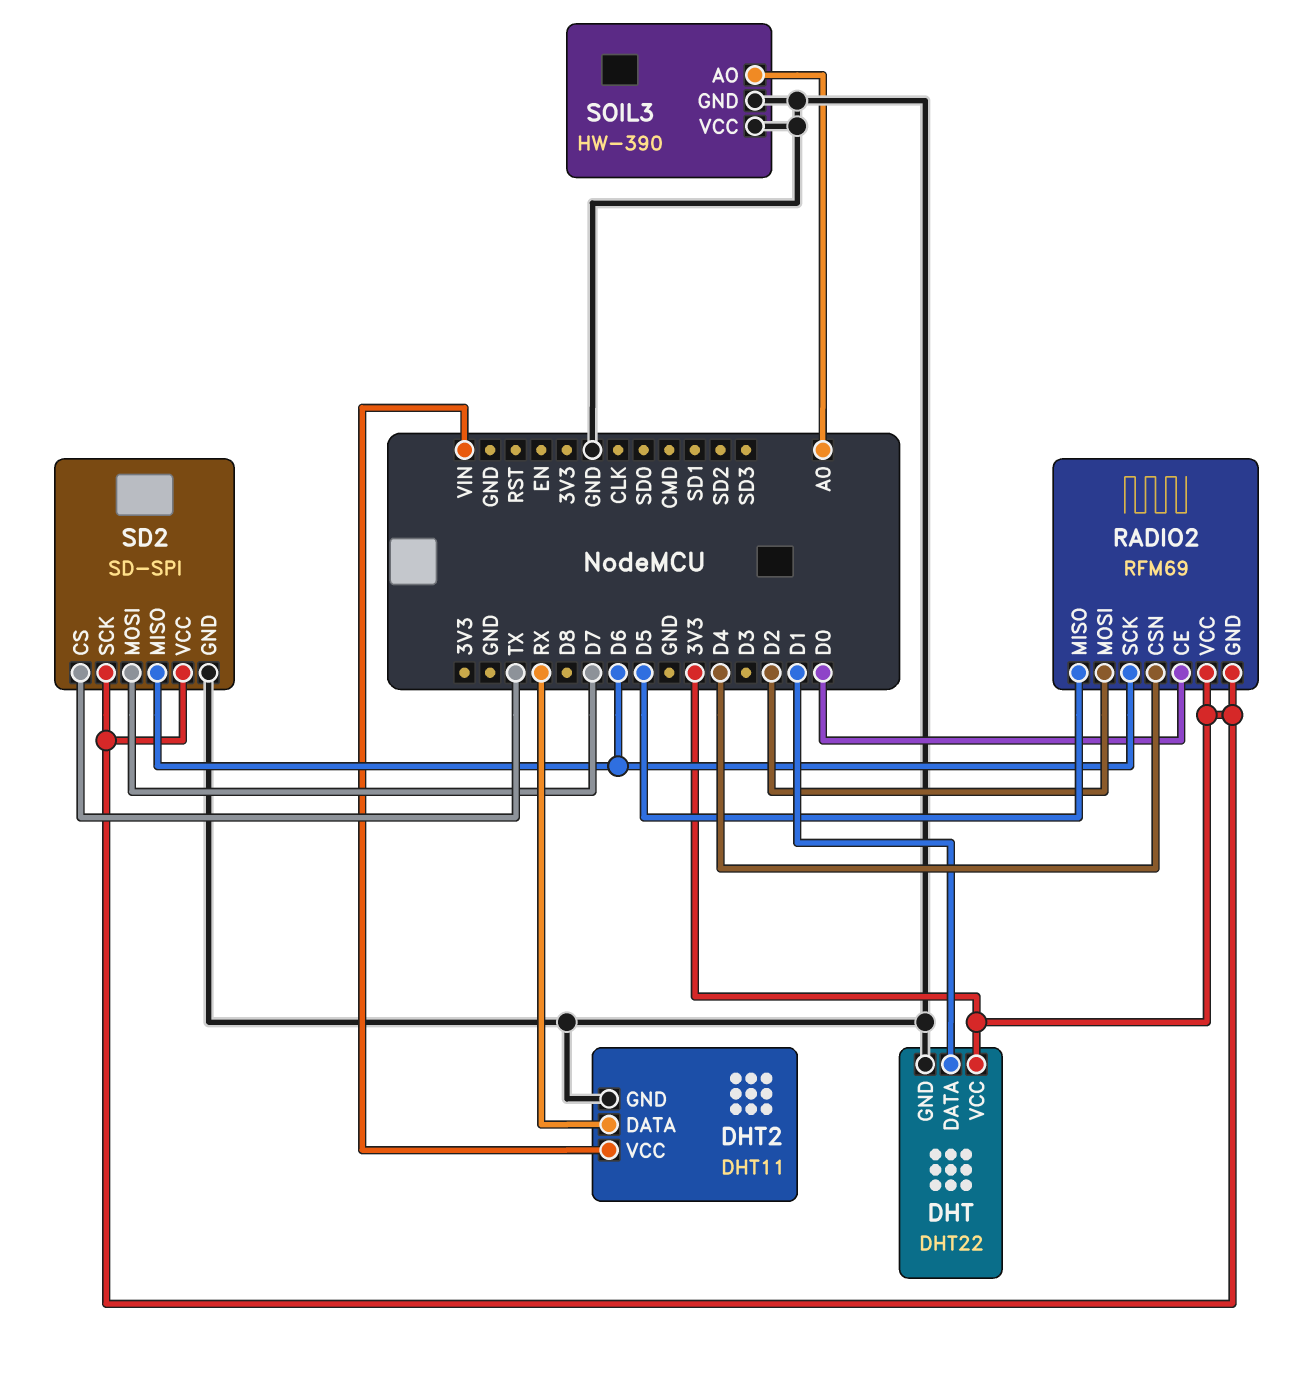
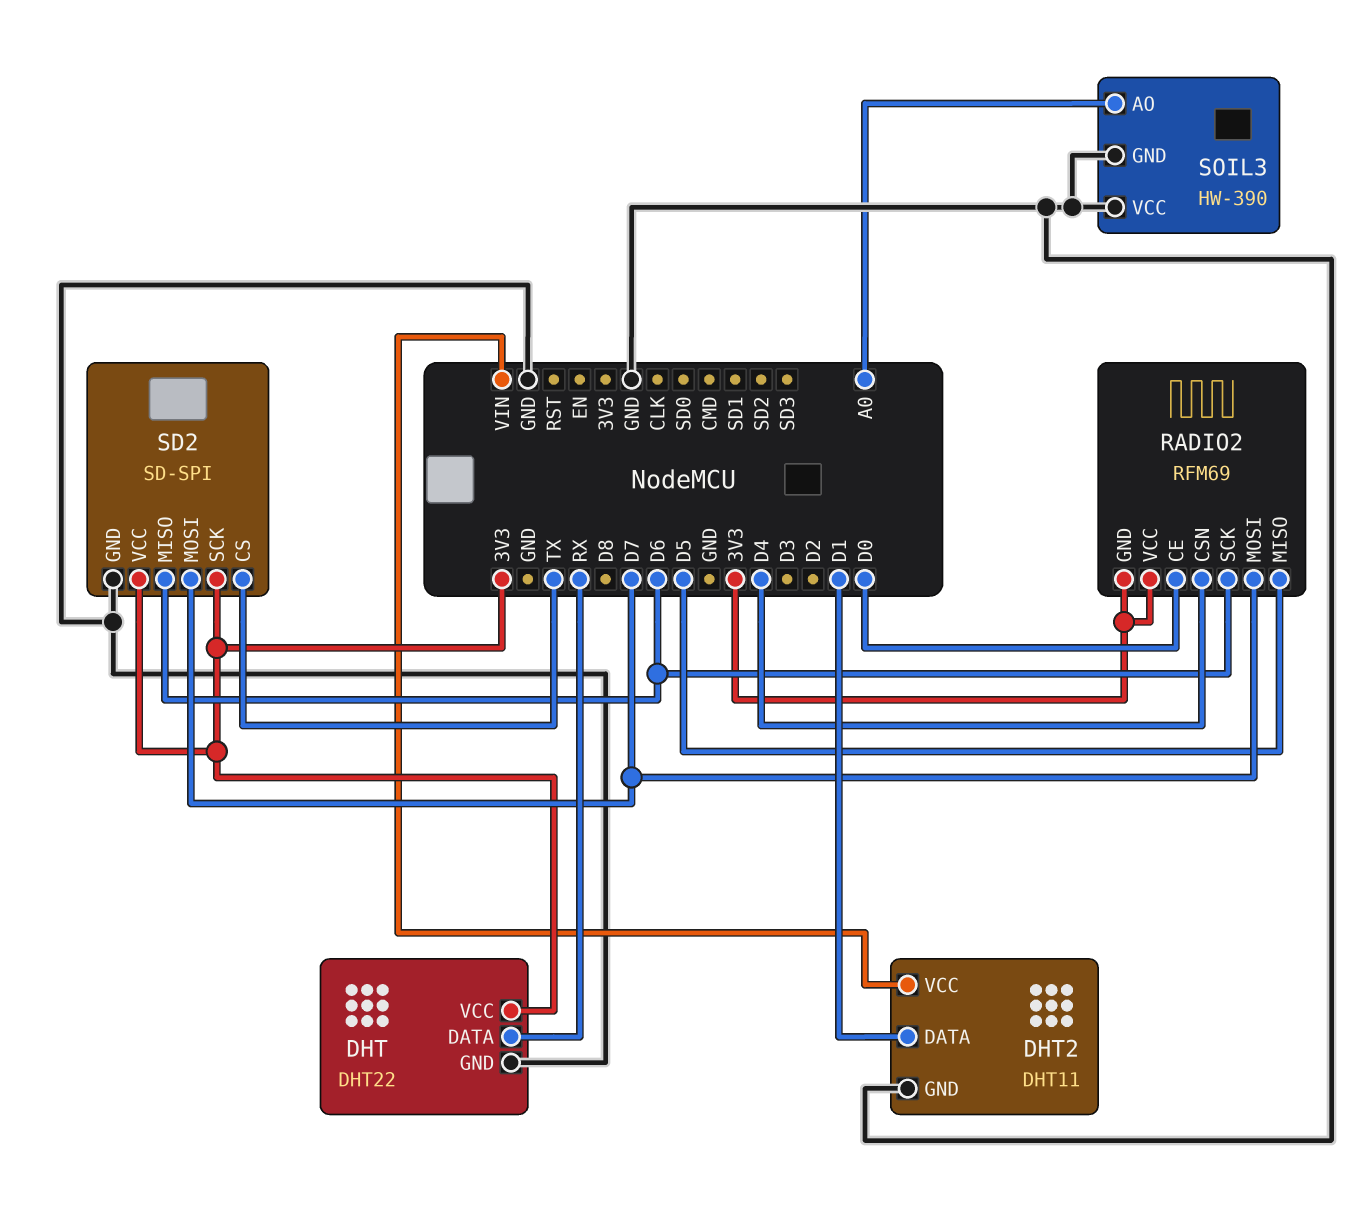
DHT pin DATA: D1 -> RX
DHT2 pin DATA: RX -> D1
RADIO2 pin MOSI: D2 -> D7

